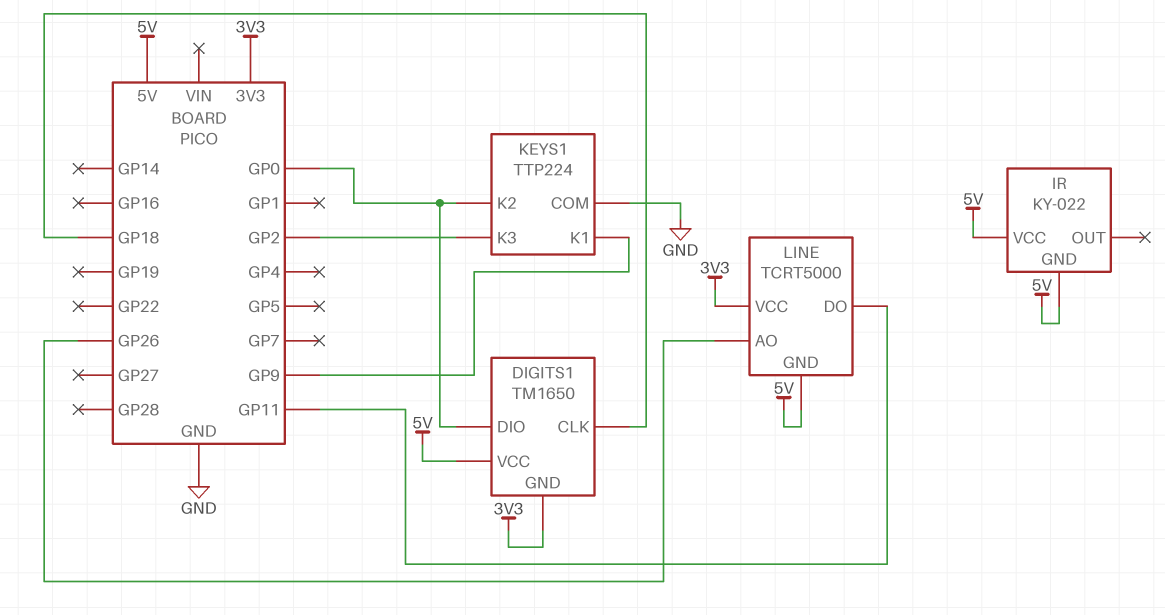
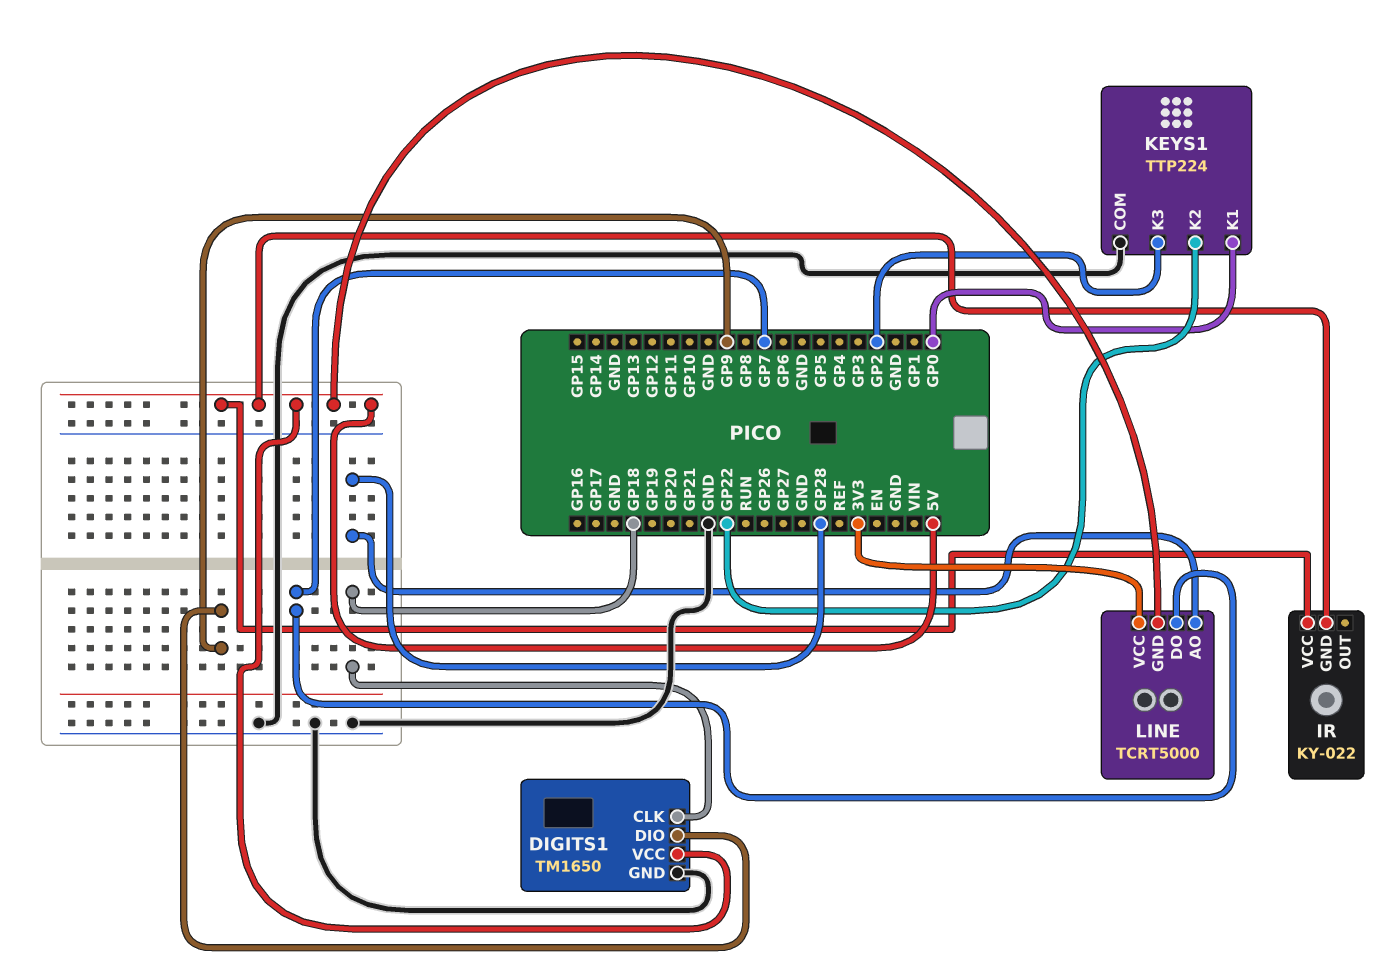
DIGITS1 pin DIO: GP0 -> GP9
DIGITS1 pin GND: 3V3 -> GND
KEYS1 pin K1: GP9 -> GP0
KEYS1 pin K2: GP0 -> GP22
LINE pin AO: GP26 -> GP28
LINE pin DO: GP11 -> GP7

